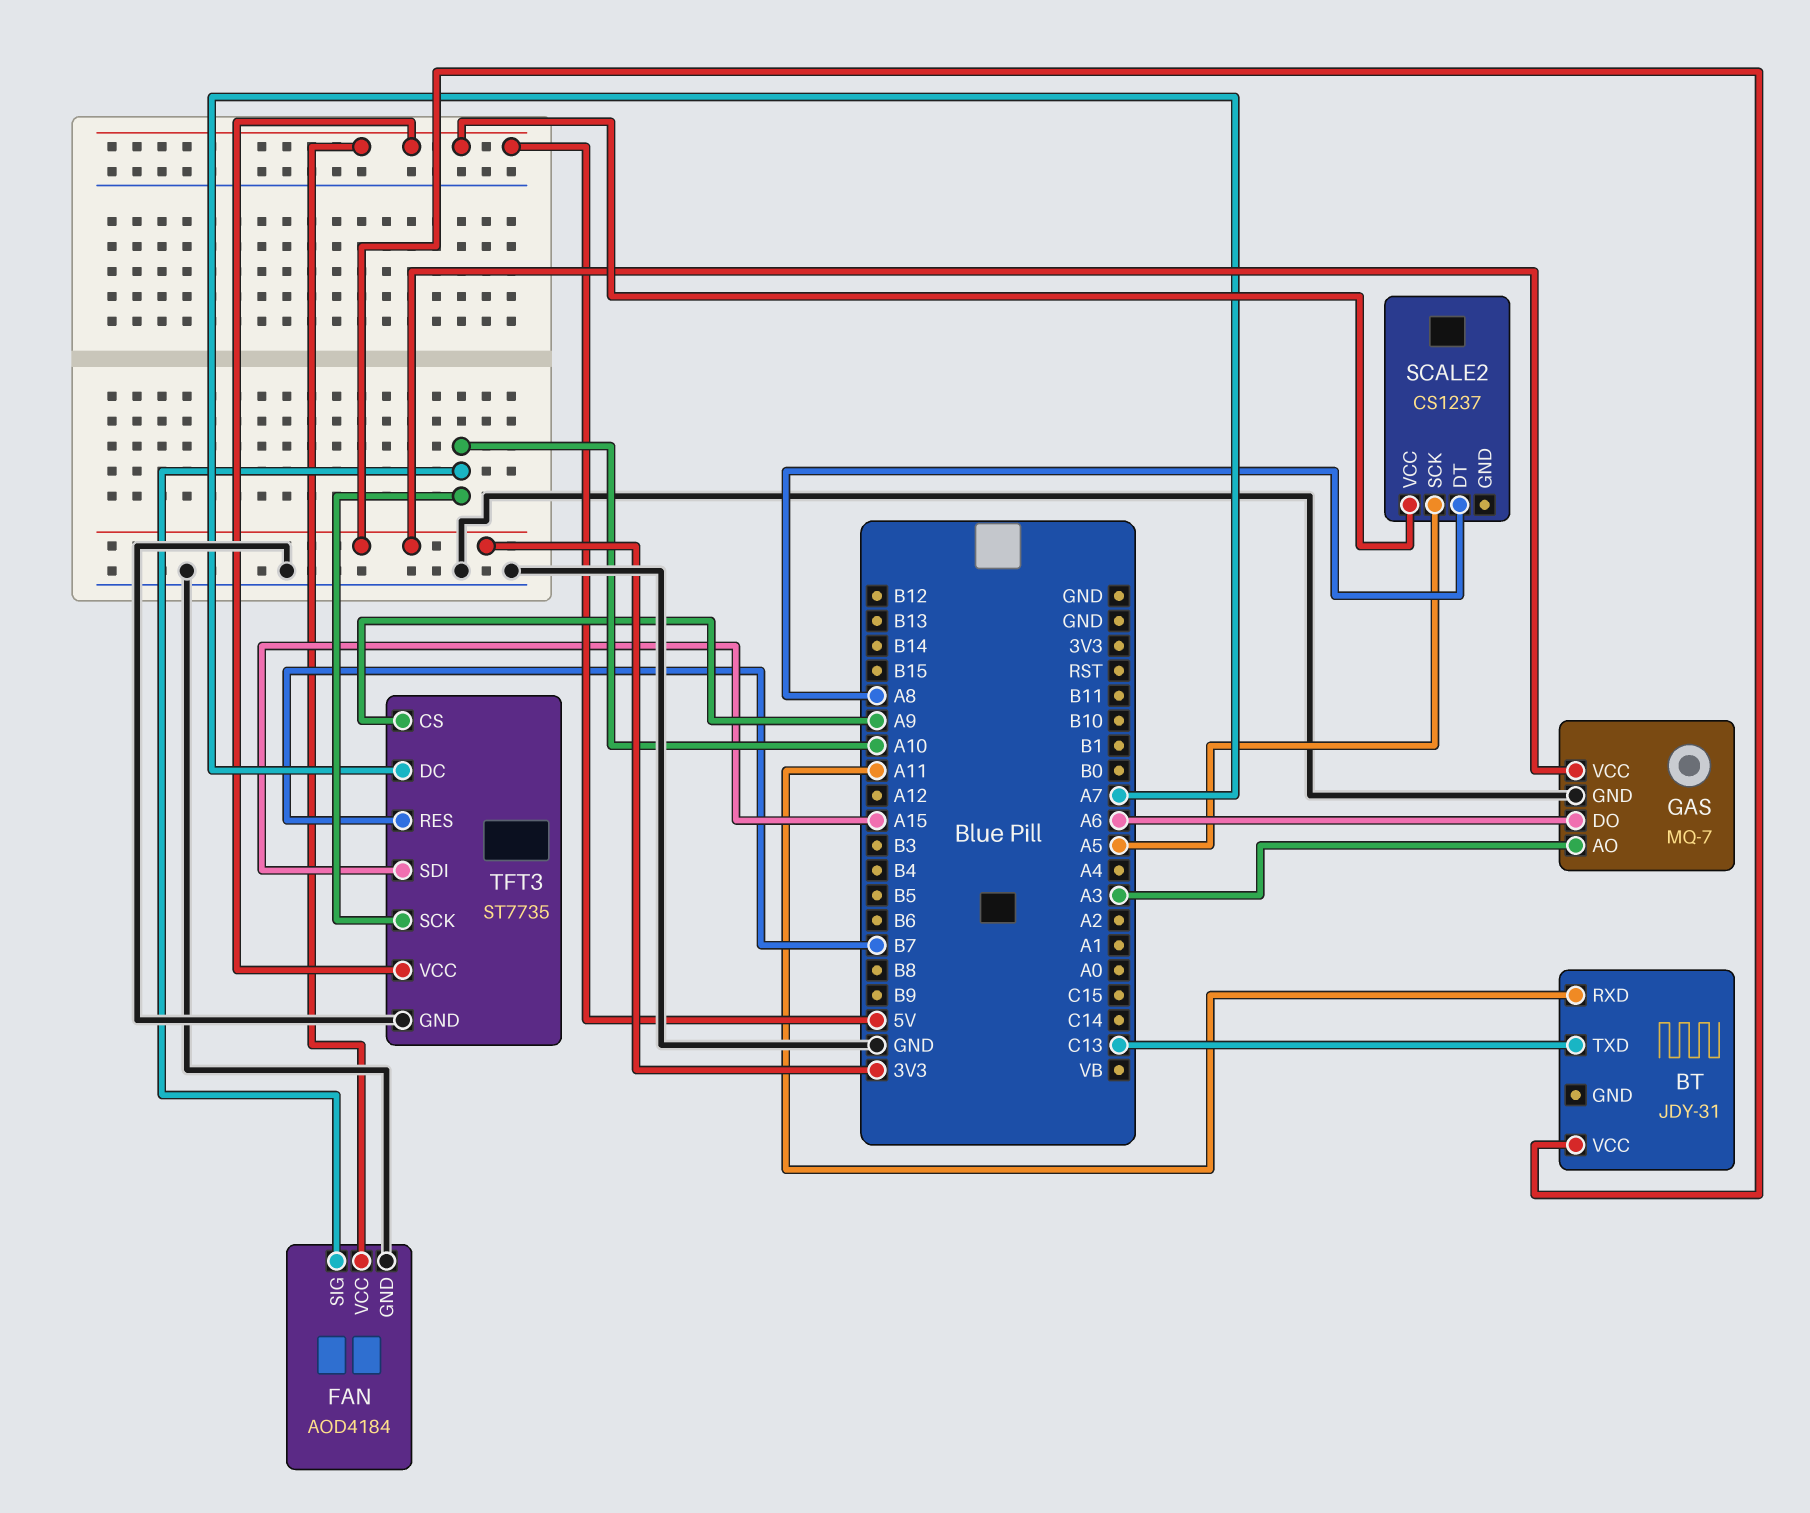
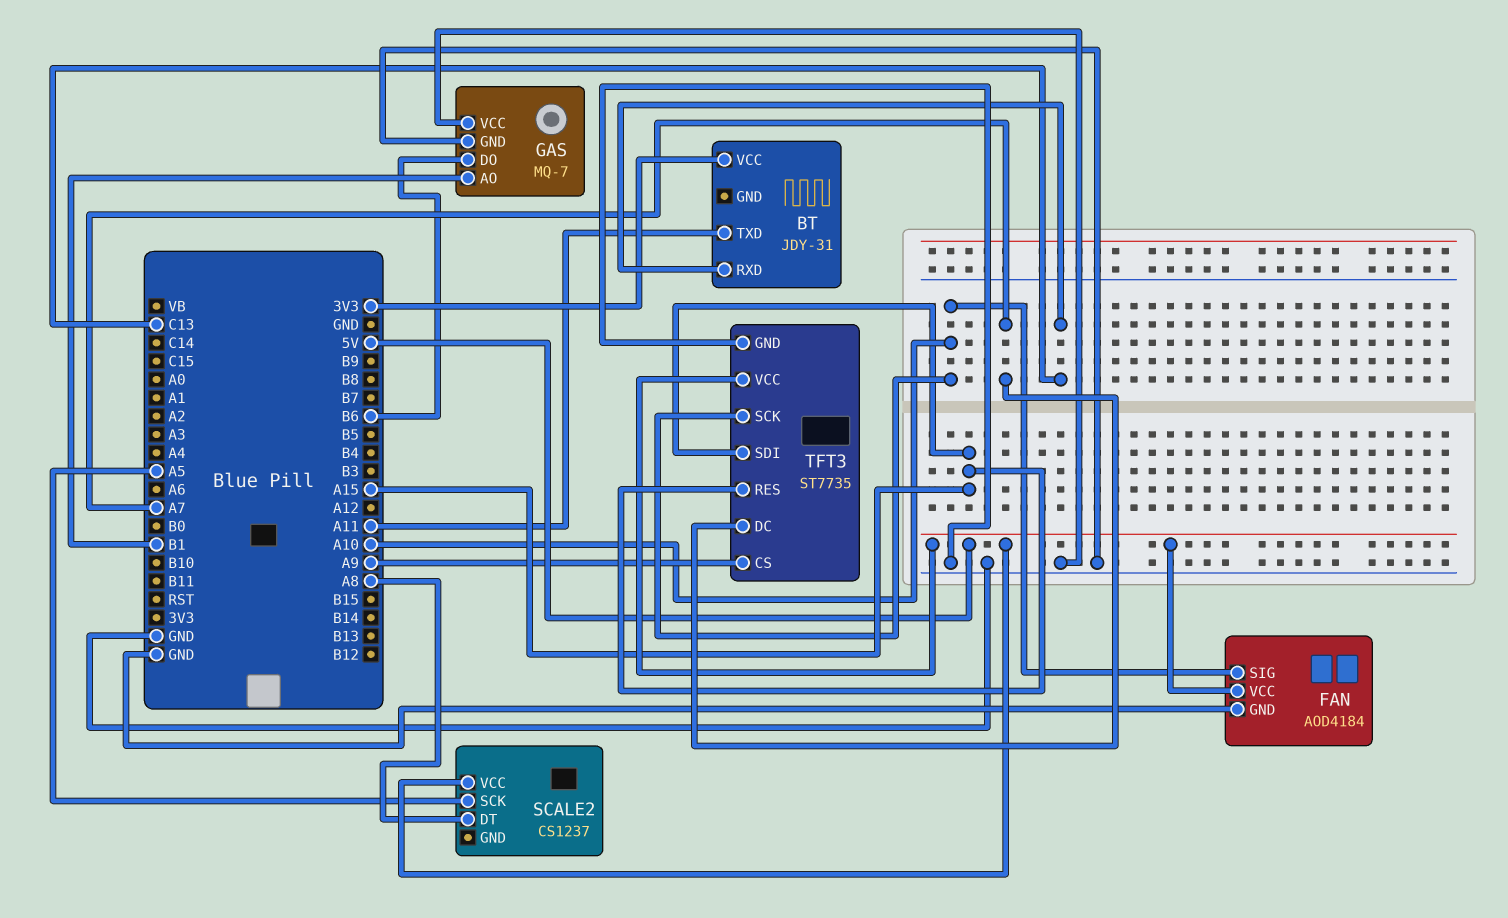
BT pin RXD: A11 -> C13
BT pin TXD: C13 -> A11
GAS pin AO: A3 -> B1
GAS pin DO: A6 -> B6
GAS pin VCC: 3V3 -> GND
TFT3 pin RES: B7 -> A15

